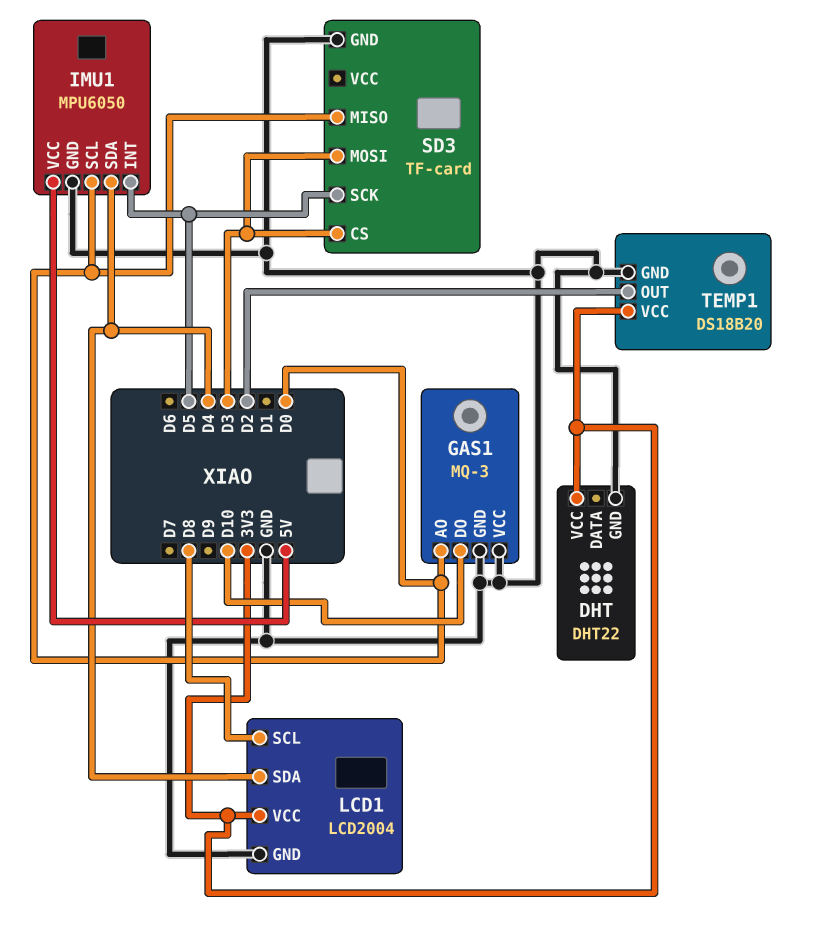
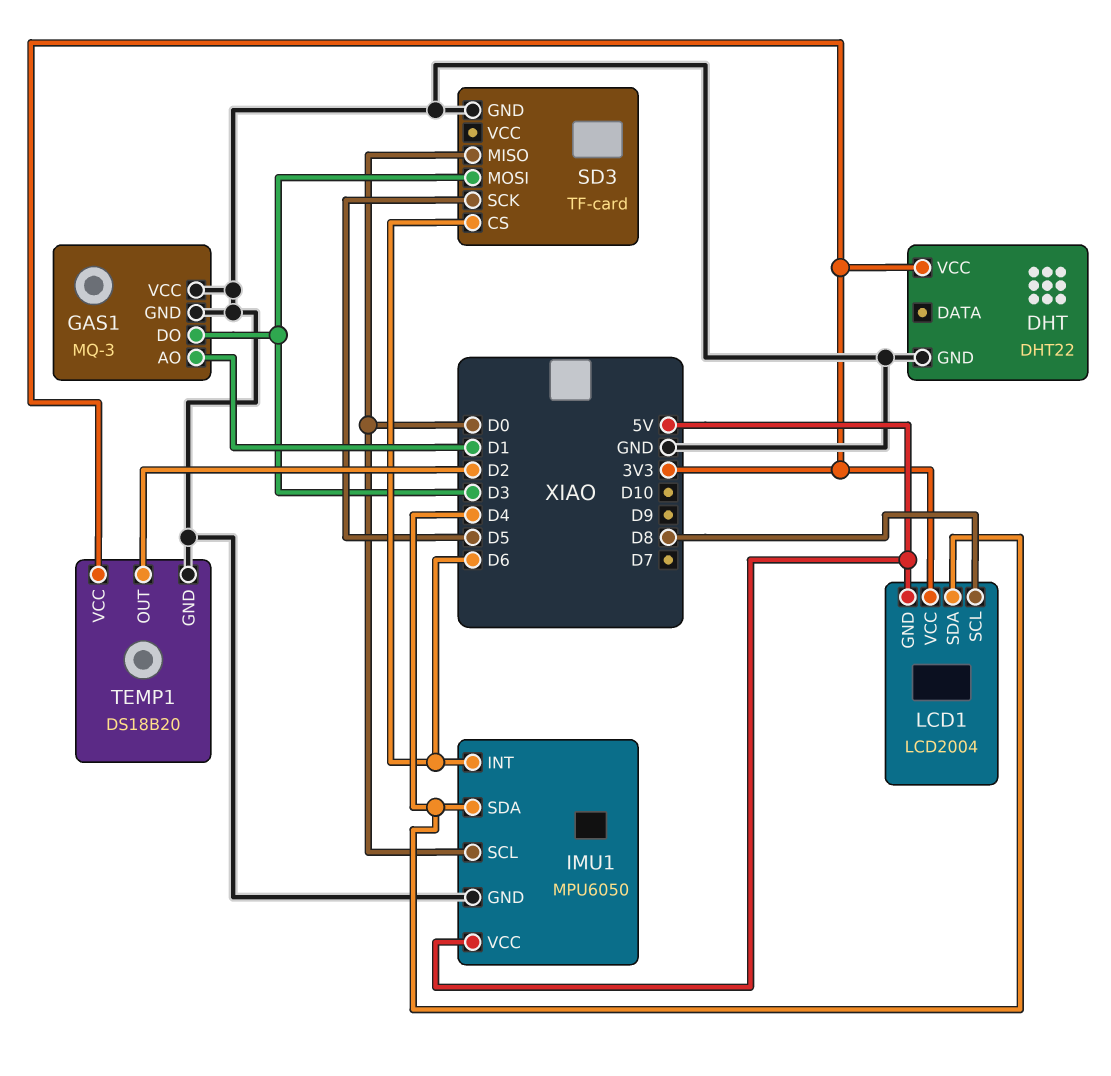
GAS1 pin AO: D0 -> D1
GAS1 pin DO: D10 -> D3
IMU1 pin INT: D5 -> D6
LCD1 pin GND: GND -> 5V
SD3 pin CS: D3 -> D6

